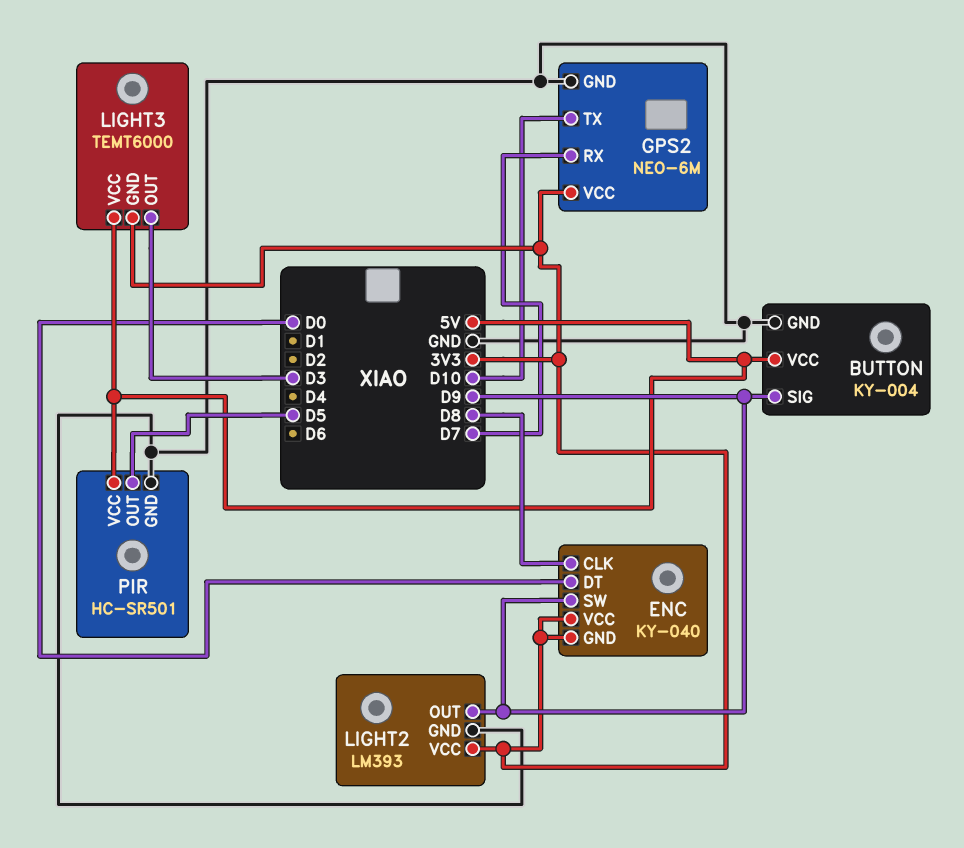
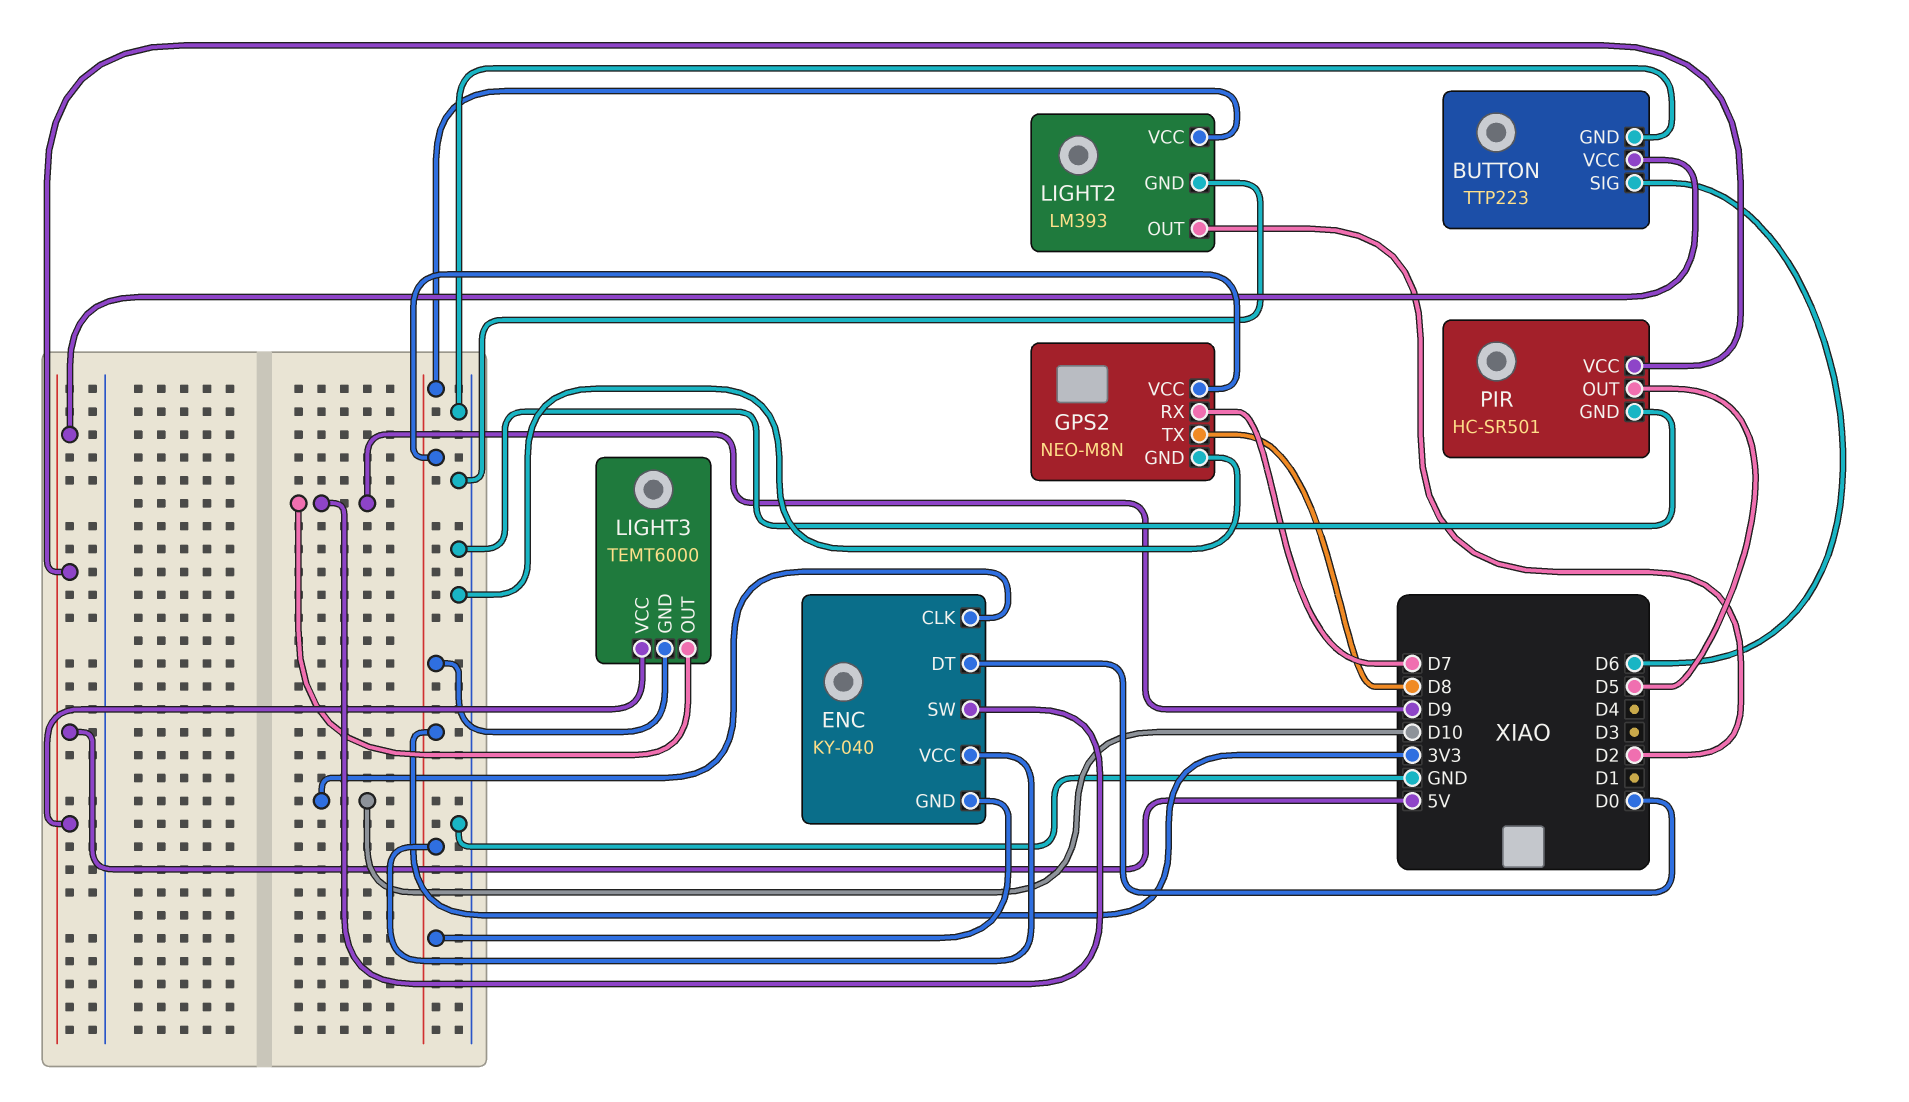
BUTTON: KY-004 -> TTP223
BUTTON pin SIG: D9 -> D6
ENC pin CLK: D8 -> D10
GPS2: NEO-6M -> NEO-M8N
GPS2 pin TX: D10 -> D8
LIGHT2 pin OUT: D9 -> D2
LIGHT3 pin OUT: D3 -> D9

